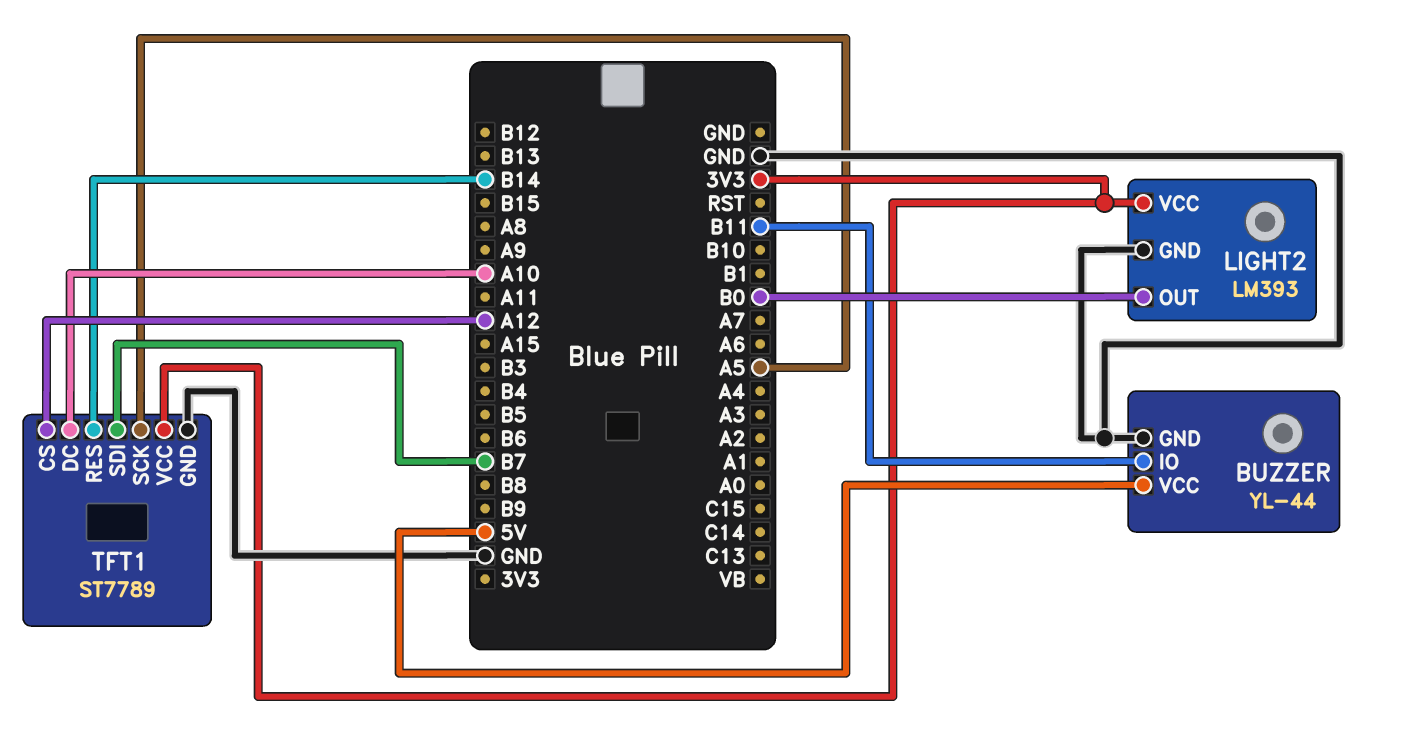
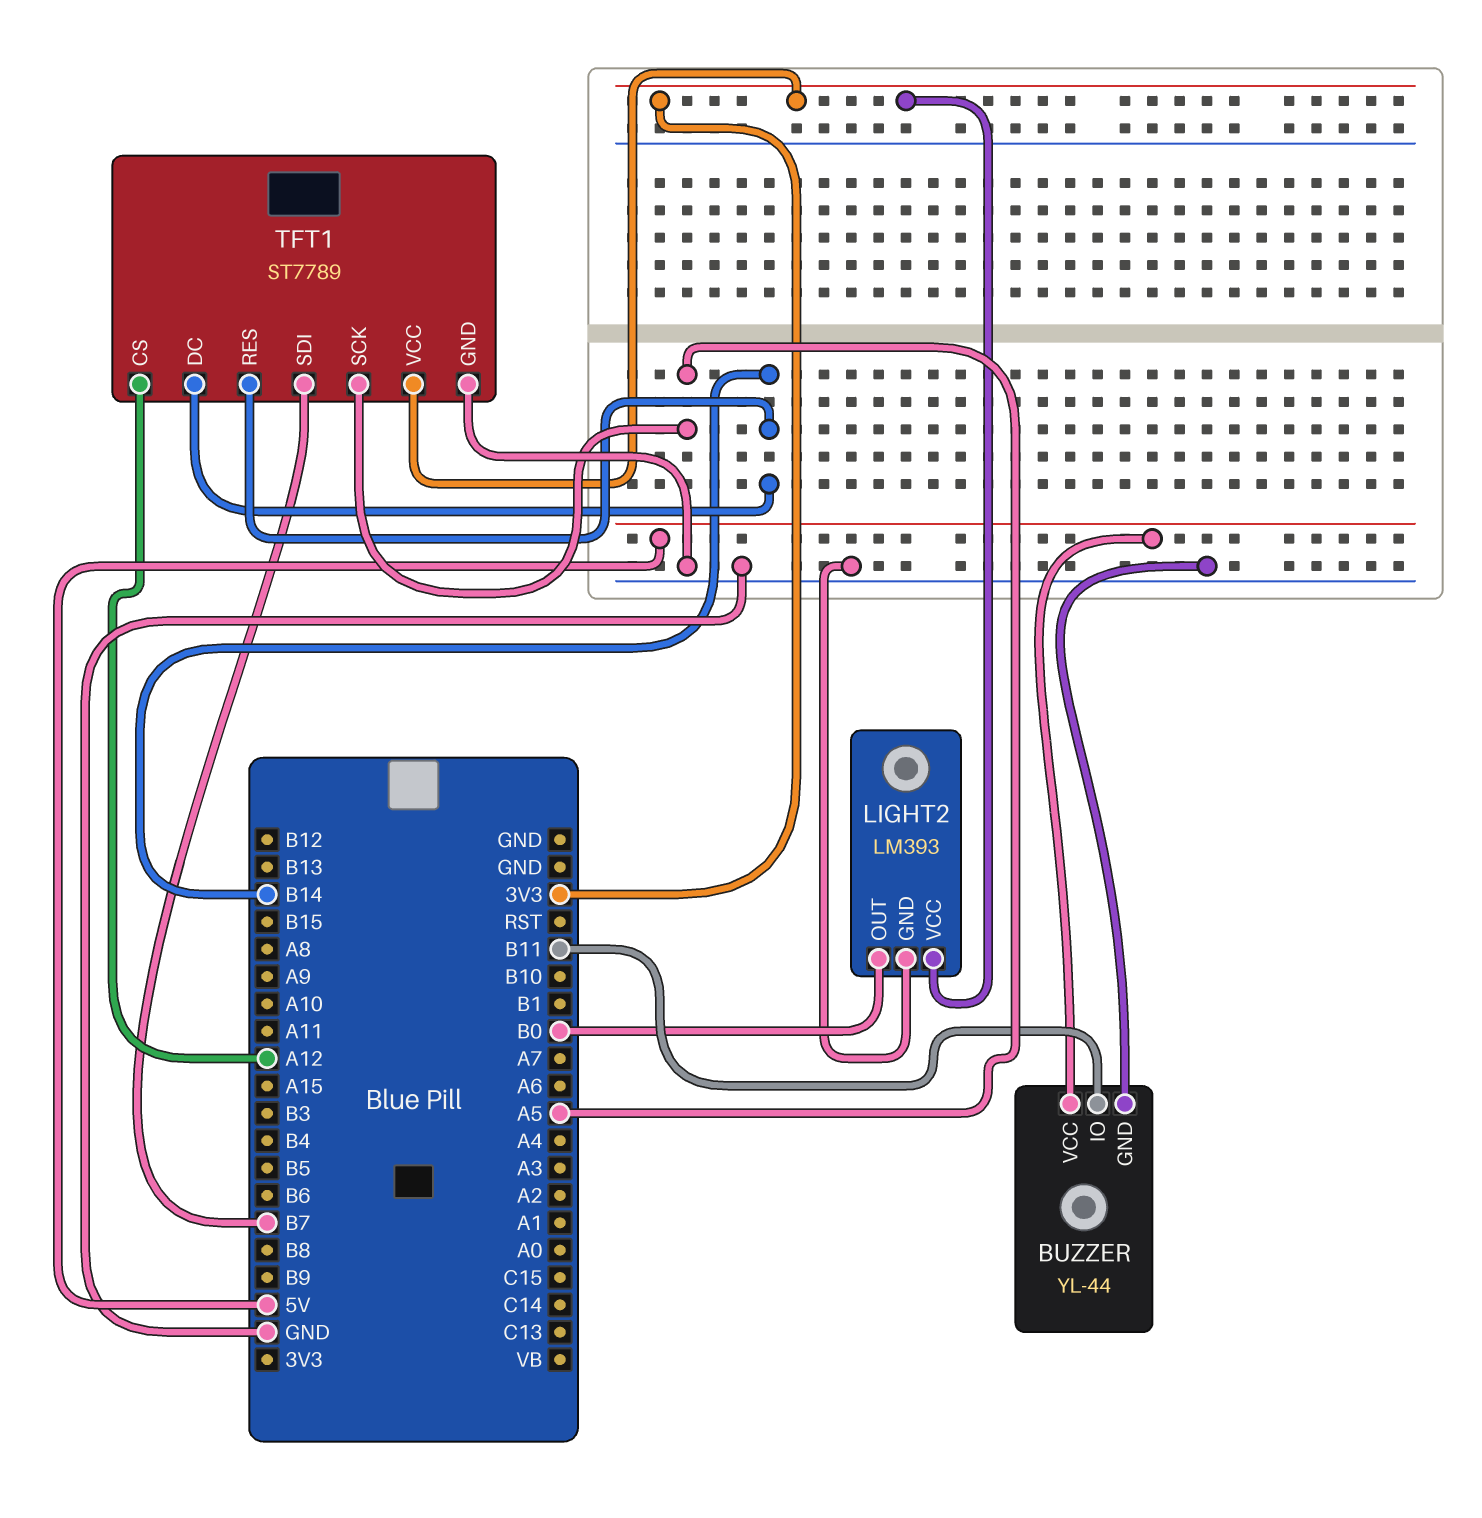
TFT1 pin DC: A10 -> B14

